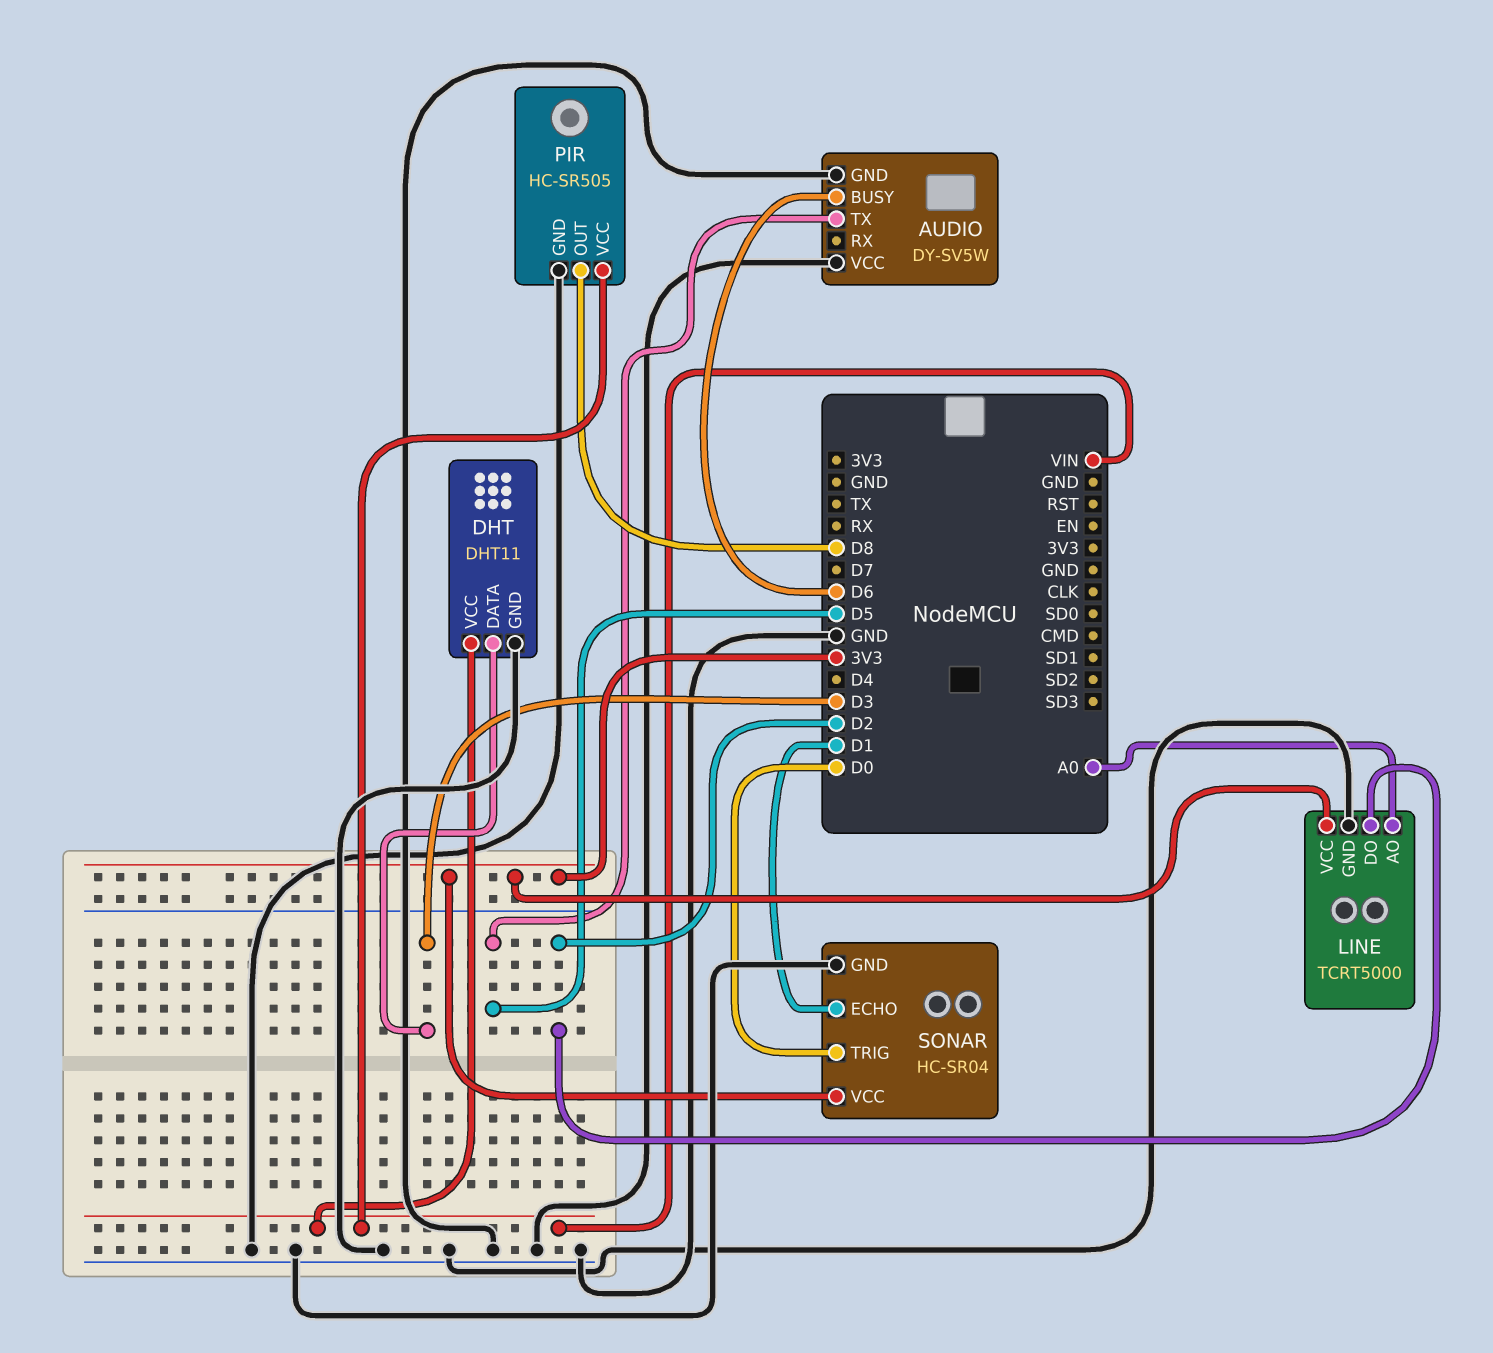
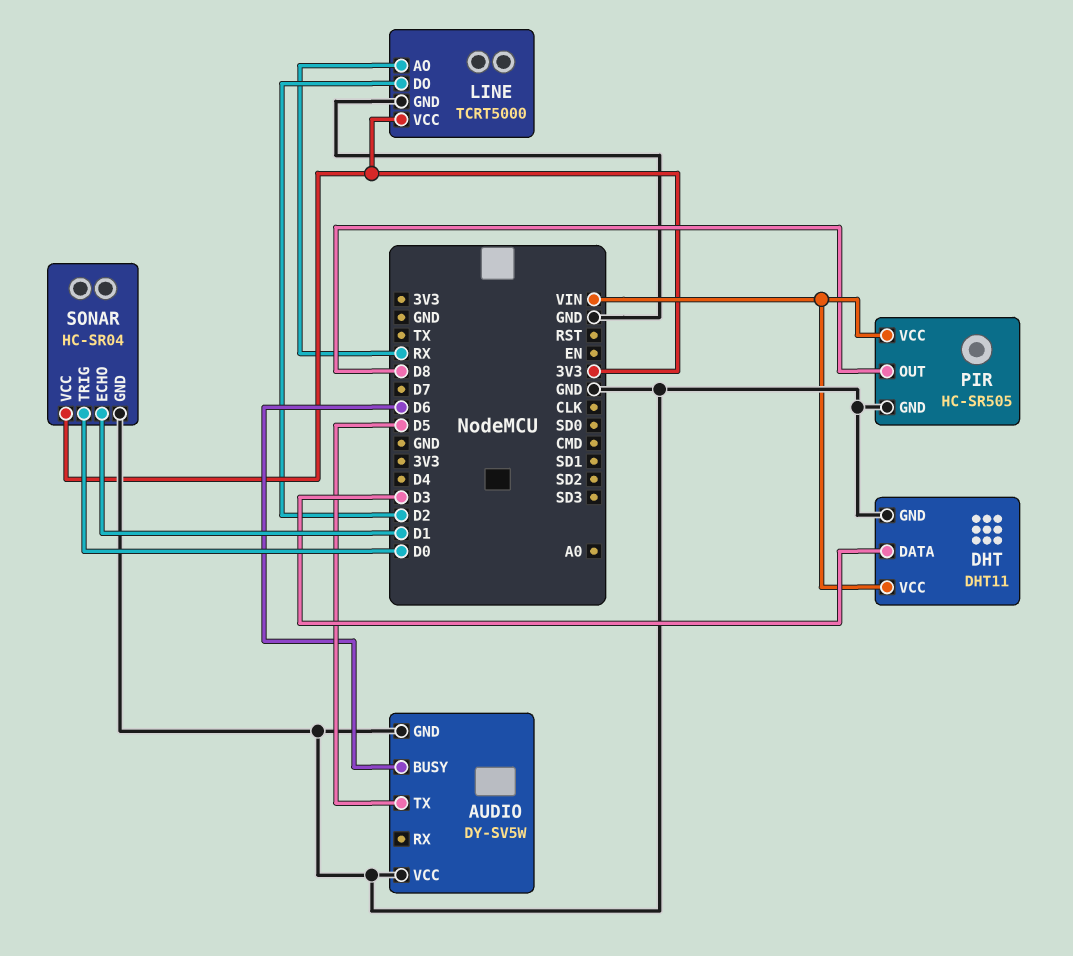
LINE pin AO: A0 -> RX

